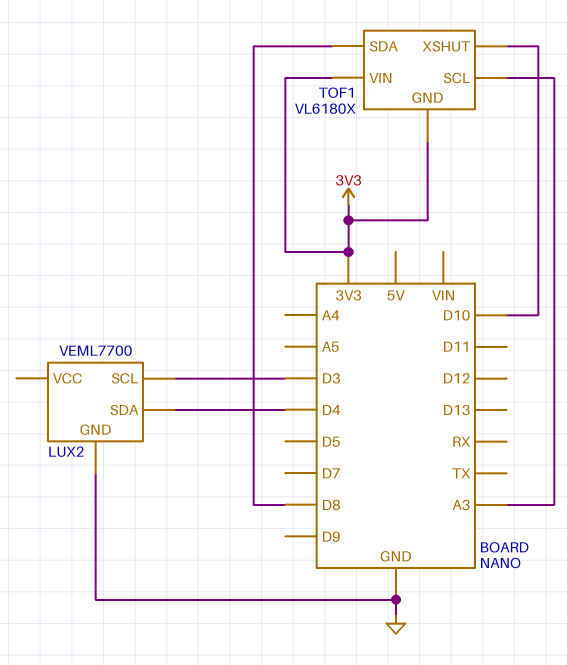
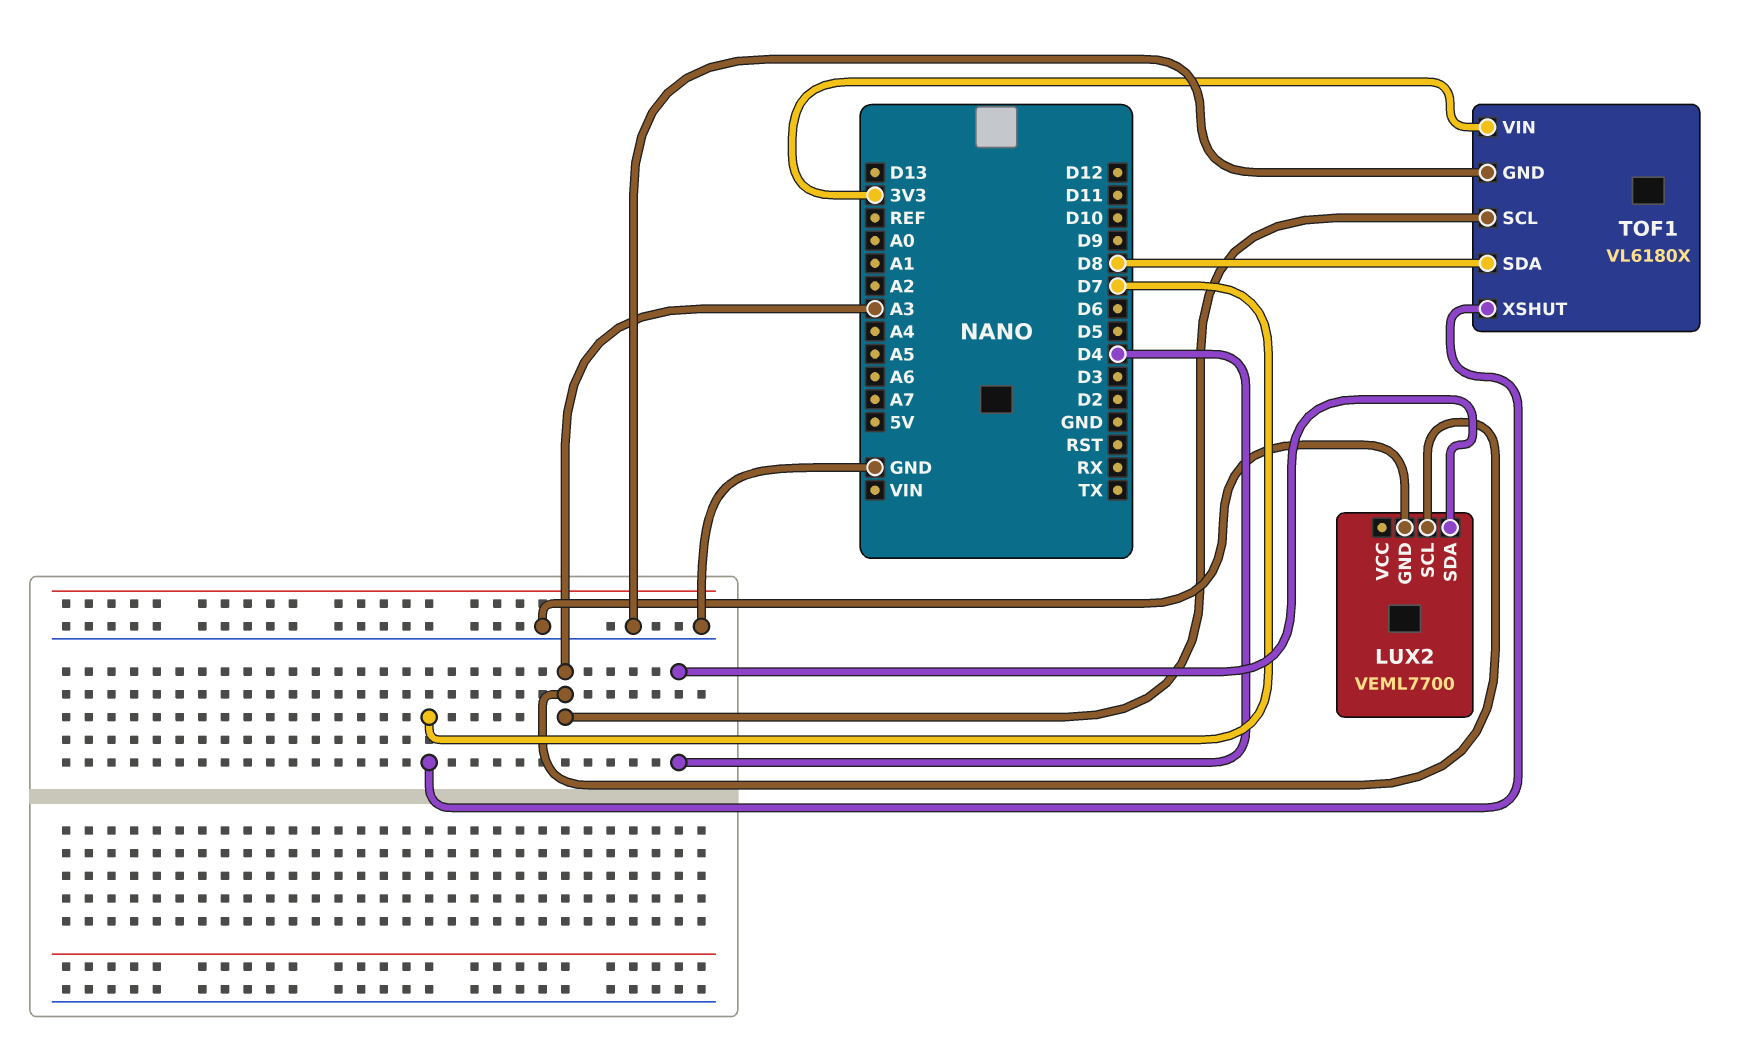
LUX2 pin SCL: D3 -> A3
TOF1 pin GND: 3V3 -> GND
TOF1 pin XSHUT: D10 -> D7

